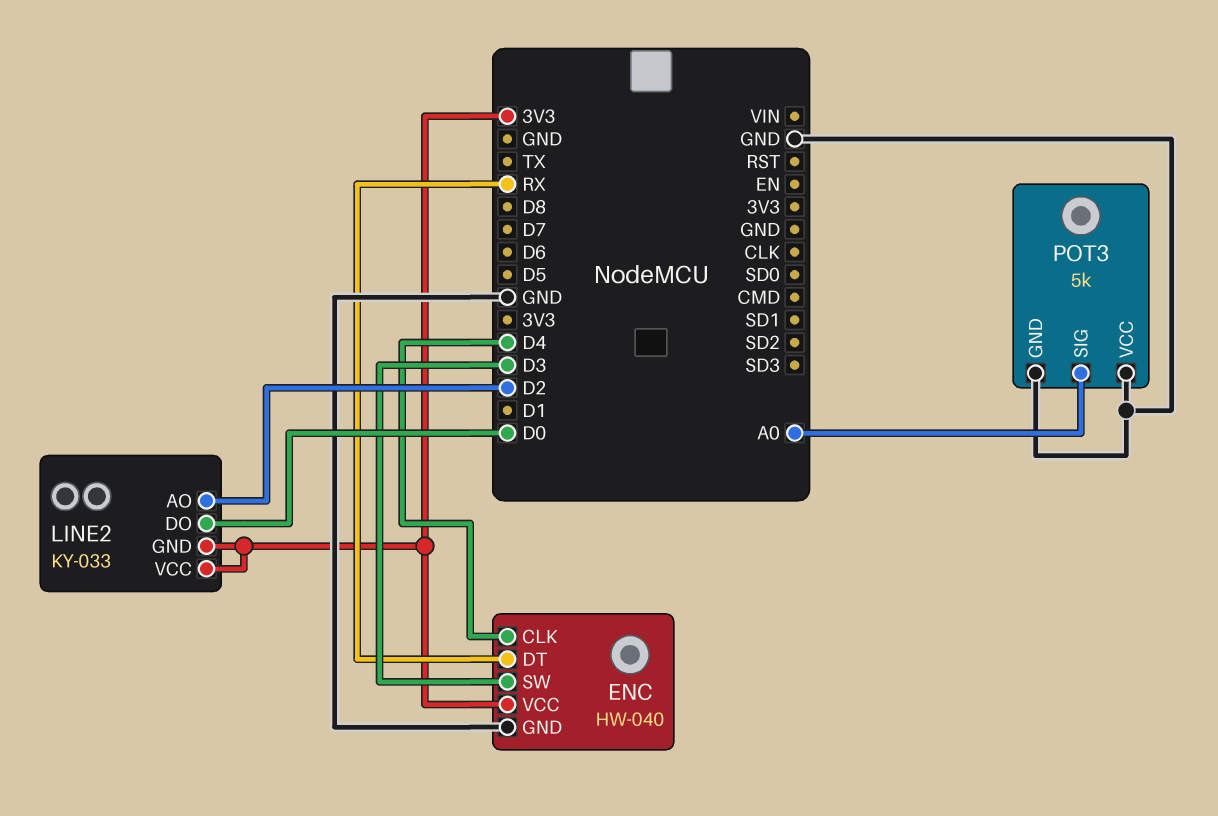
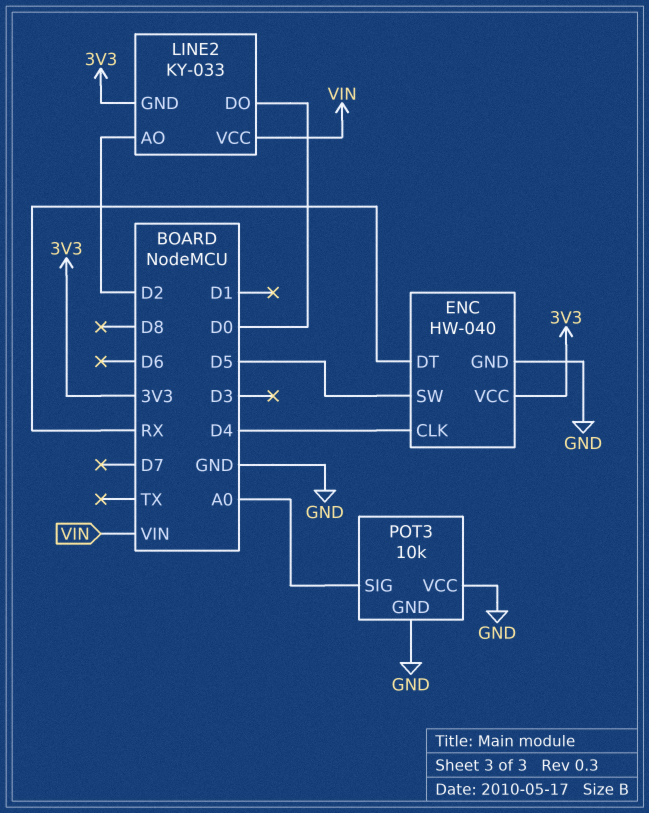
ENC pin SW: D3 -> D5
LINE2 pin VCC: 3V3 -> VIN
POT3: 5k -> 10k

